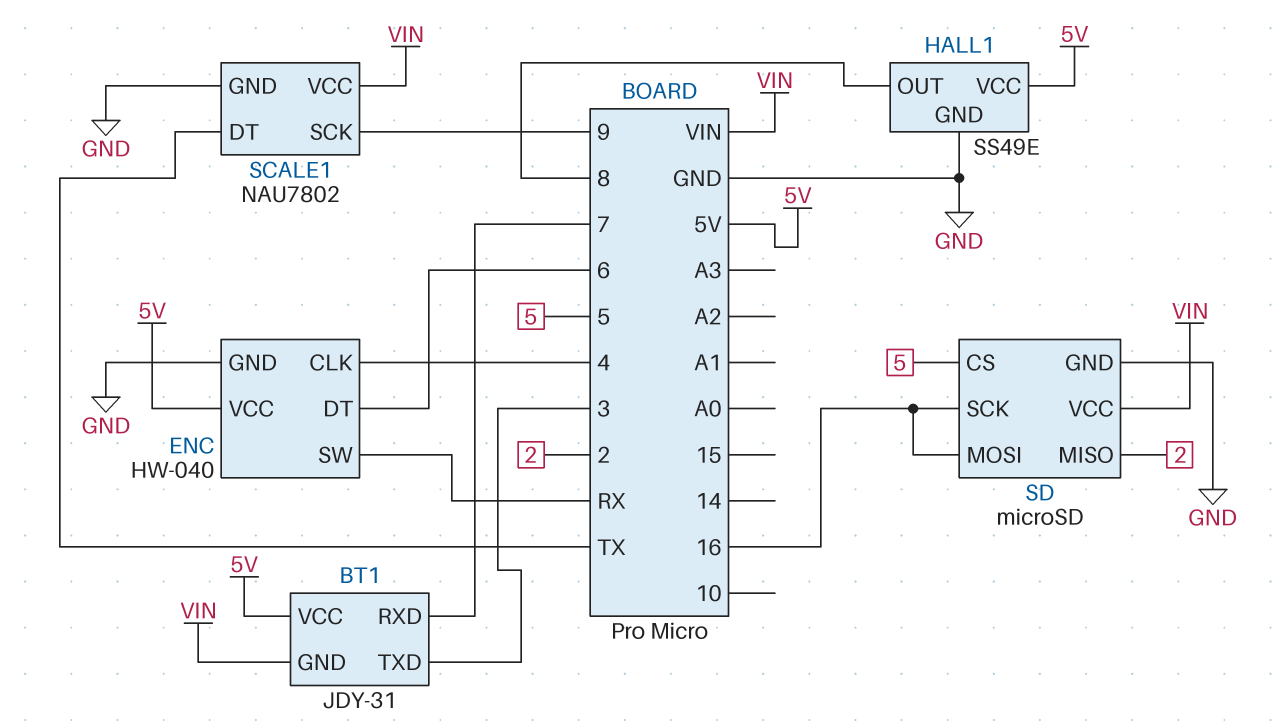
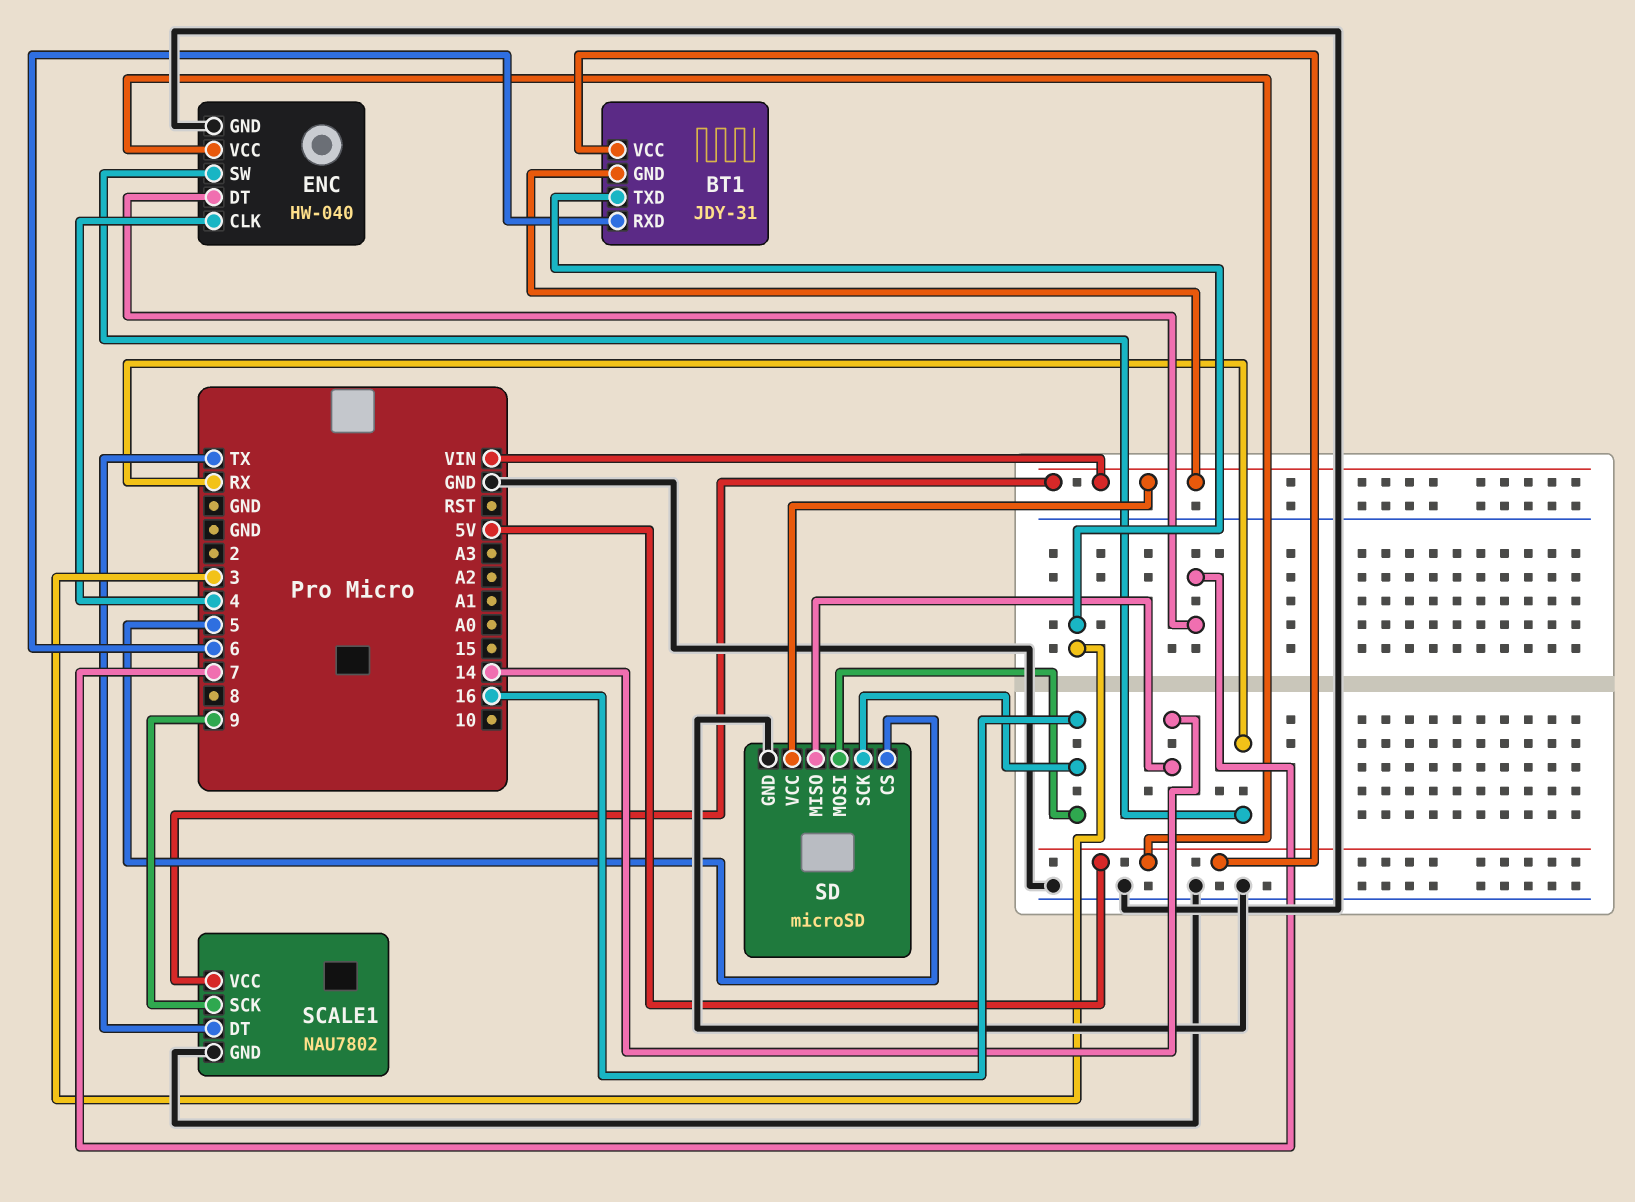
BT1 pin RXD: 7 -> 6
ENC pin DT: 6 -> 7
HALL1: SS49E -> none
HALL1 pin GND: GND -> none
HALL1 pin OUT: 8 -> none
HALL1 pin VCC: 5V -> none
SD pin MISO: 2 -> 14

